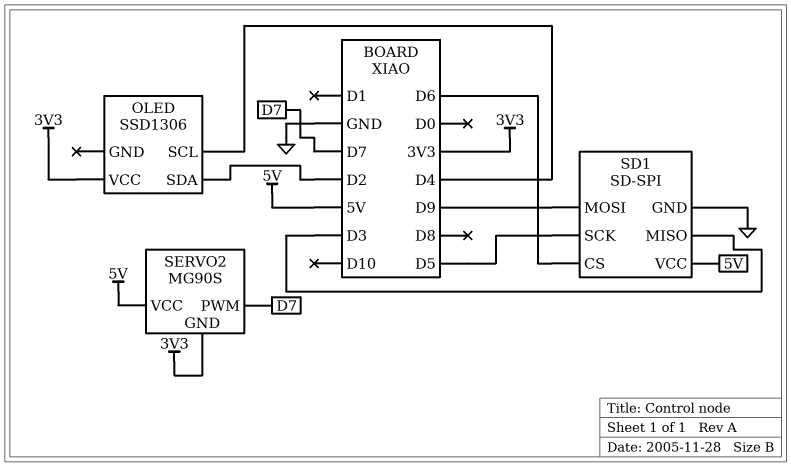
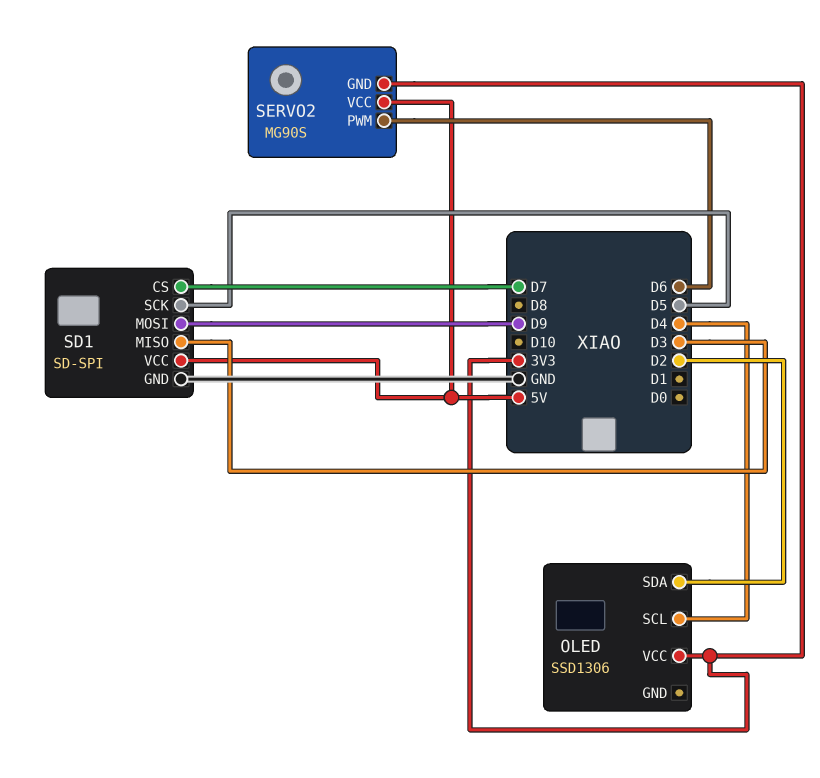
SD1 pin CS: D6 -> D7
SERVO2 pin PWM: D7 -> D6

